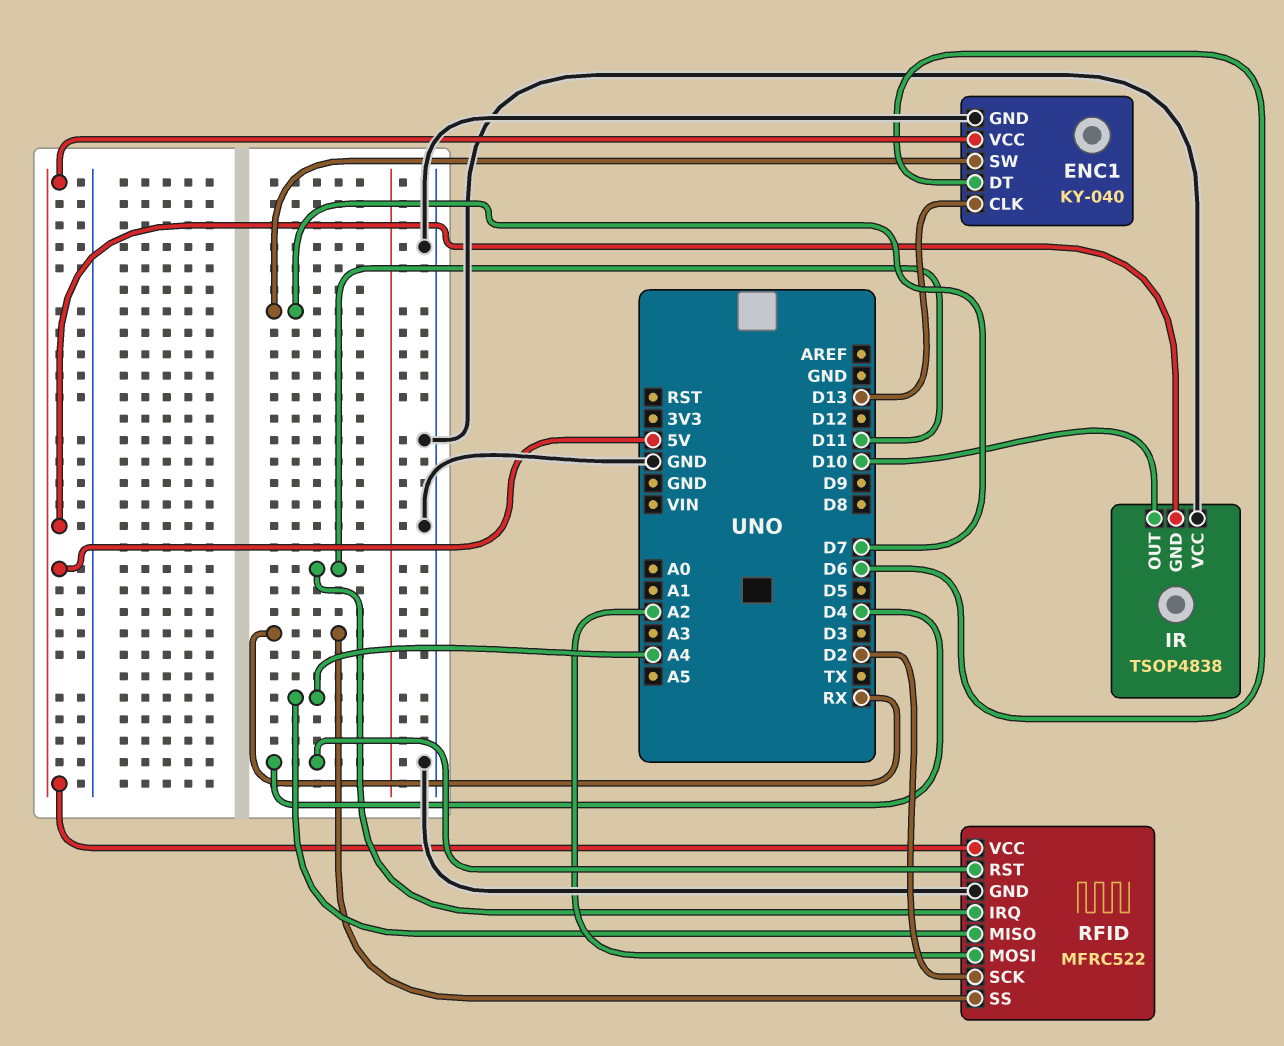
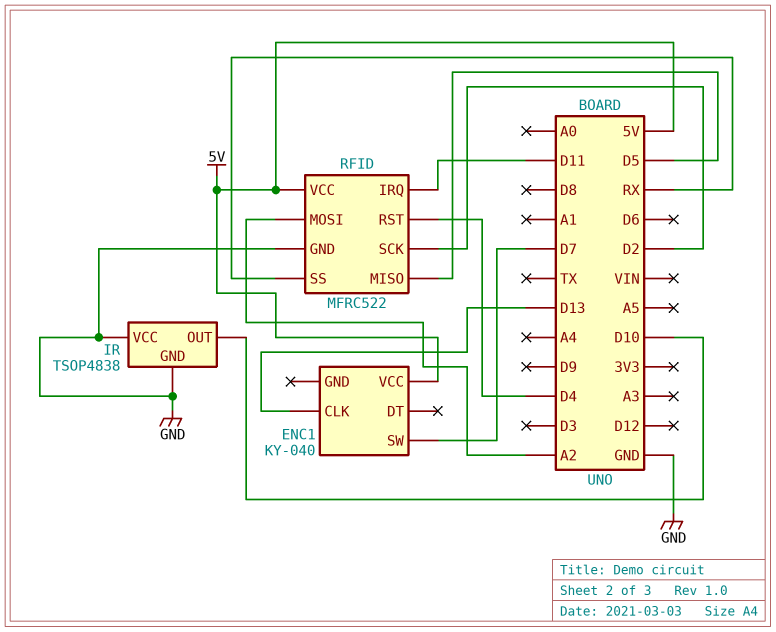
ENC1 pin DT: D6 -> none
ENC1 pin GND: GND -> none
IR pin GND: 5V -> GND
RFID pin MISO: A4 -> D5

